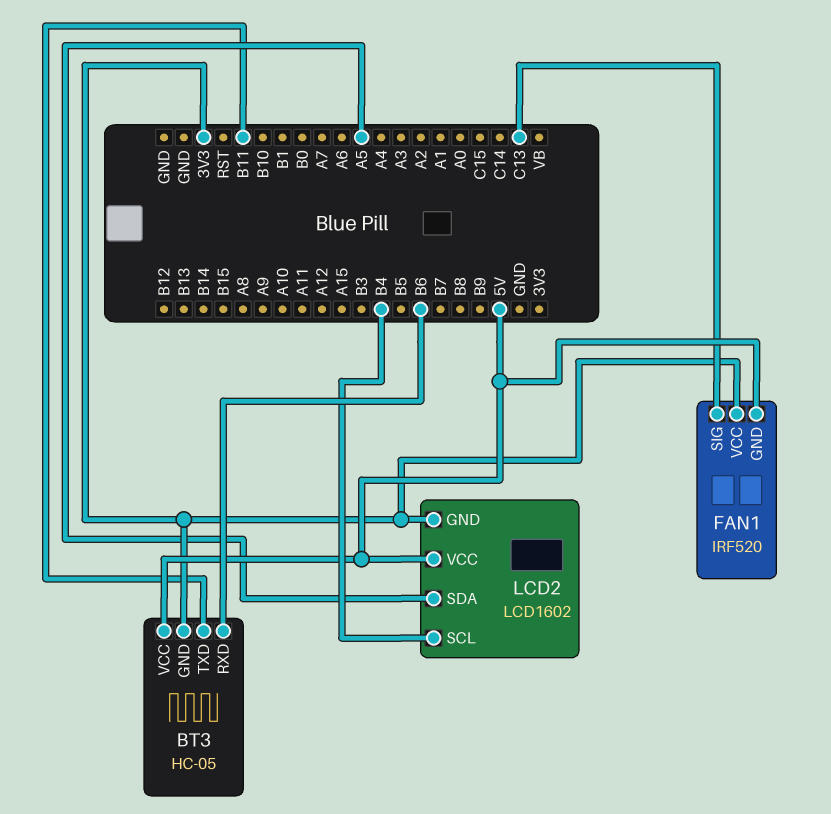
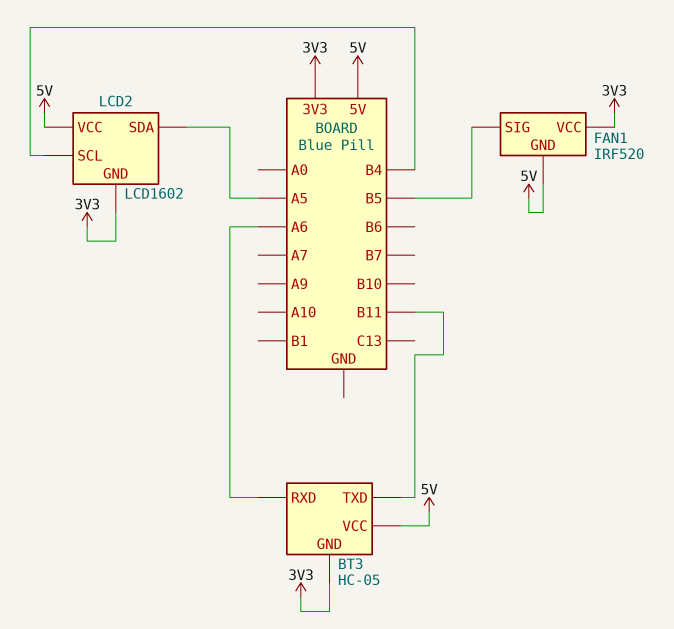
BT3 pin RXD: B6 -> A6
FAN1 pin SIG: C13 -> B5

